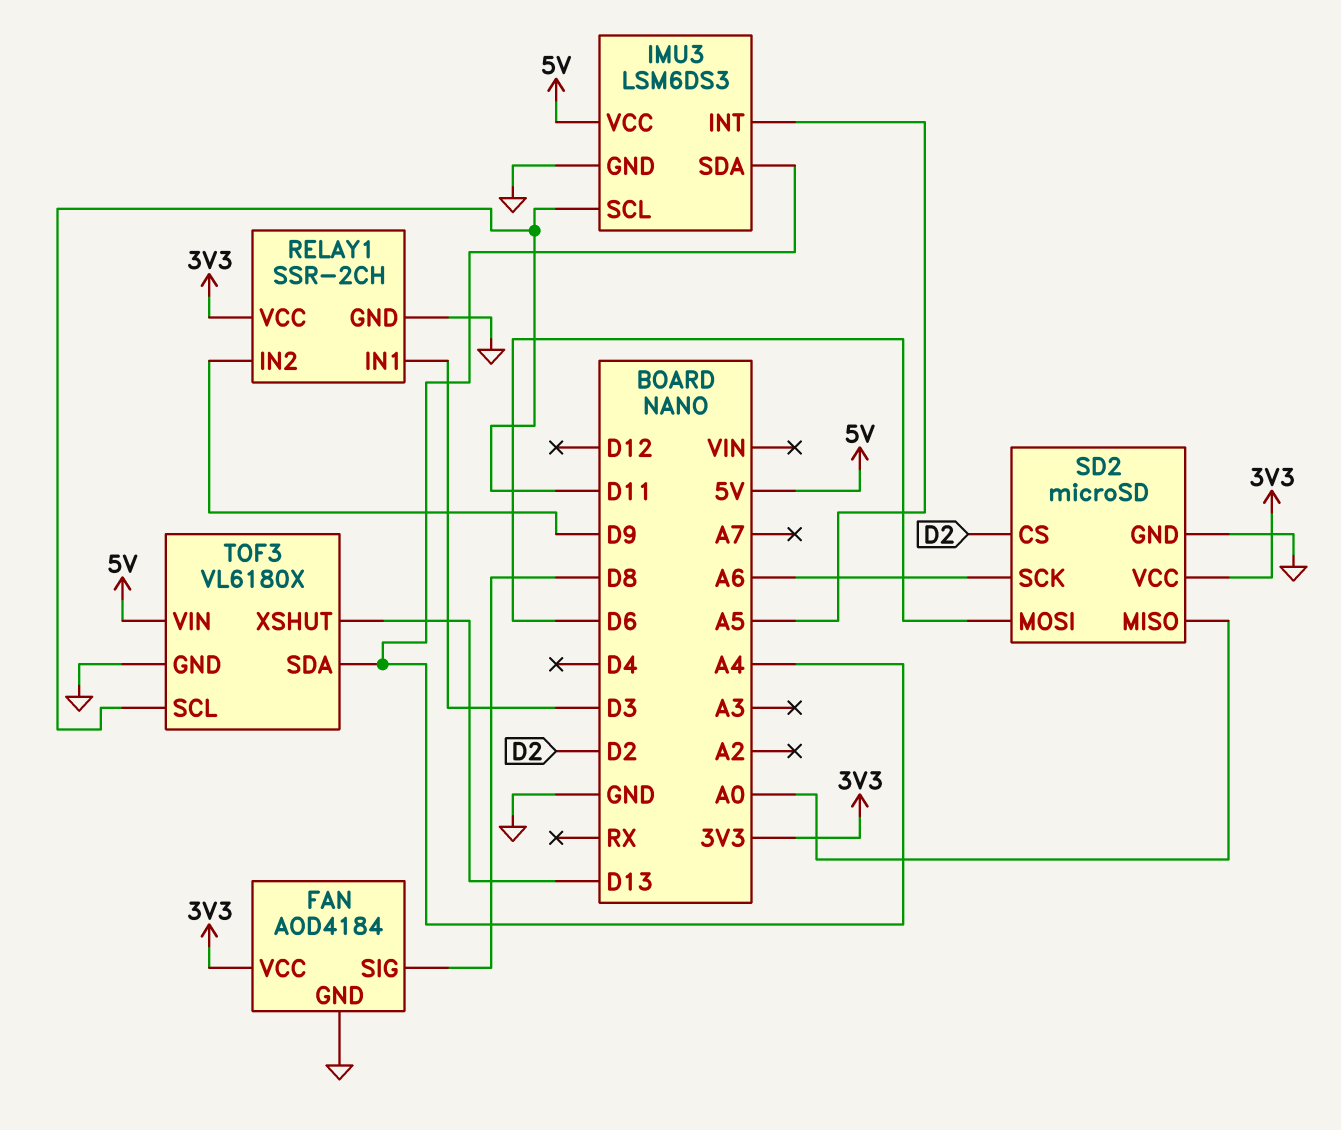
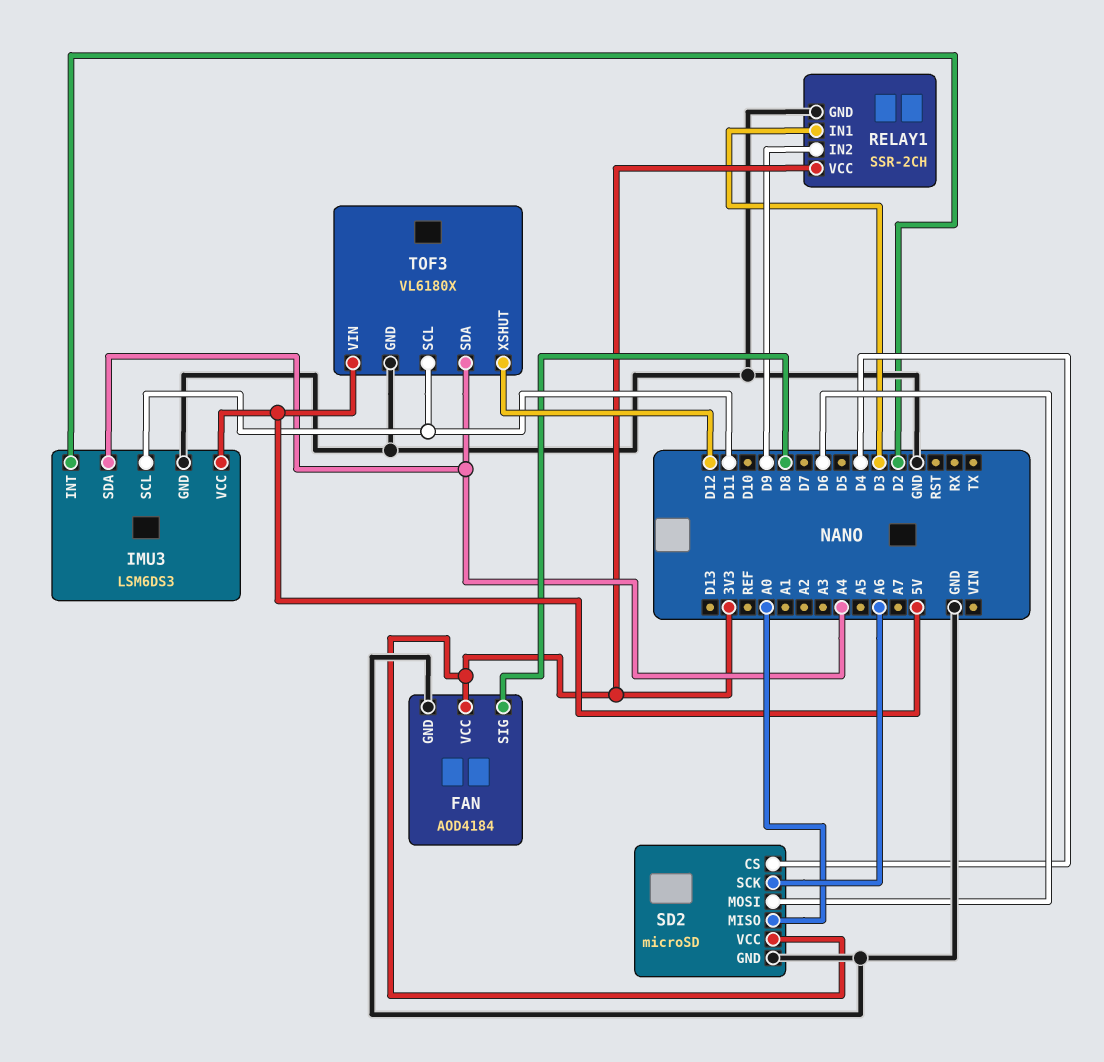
IMU3 pin INT: A5 -> D2
SD2 pin CS: D2 -> D4
TOF3 pin XSHUT: D13 -> D12

